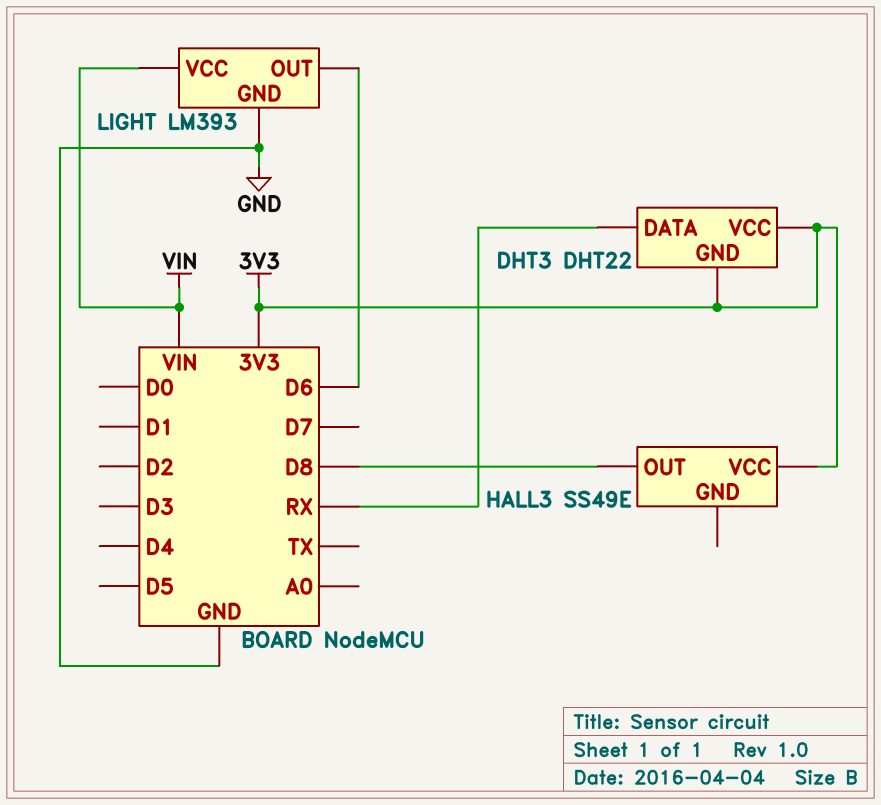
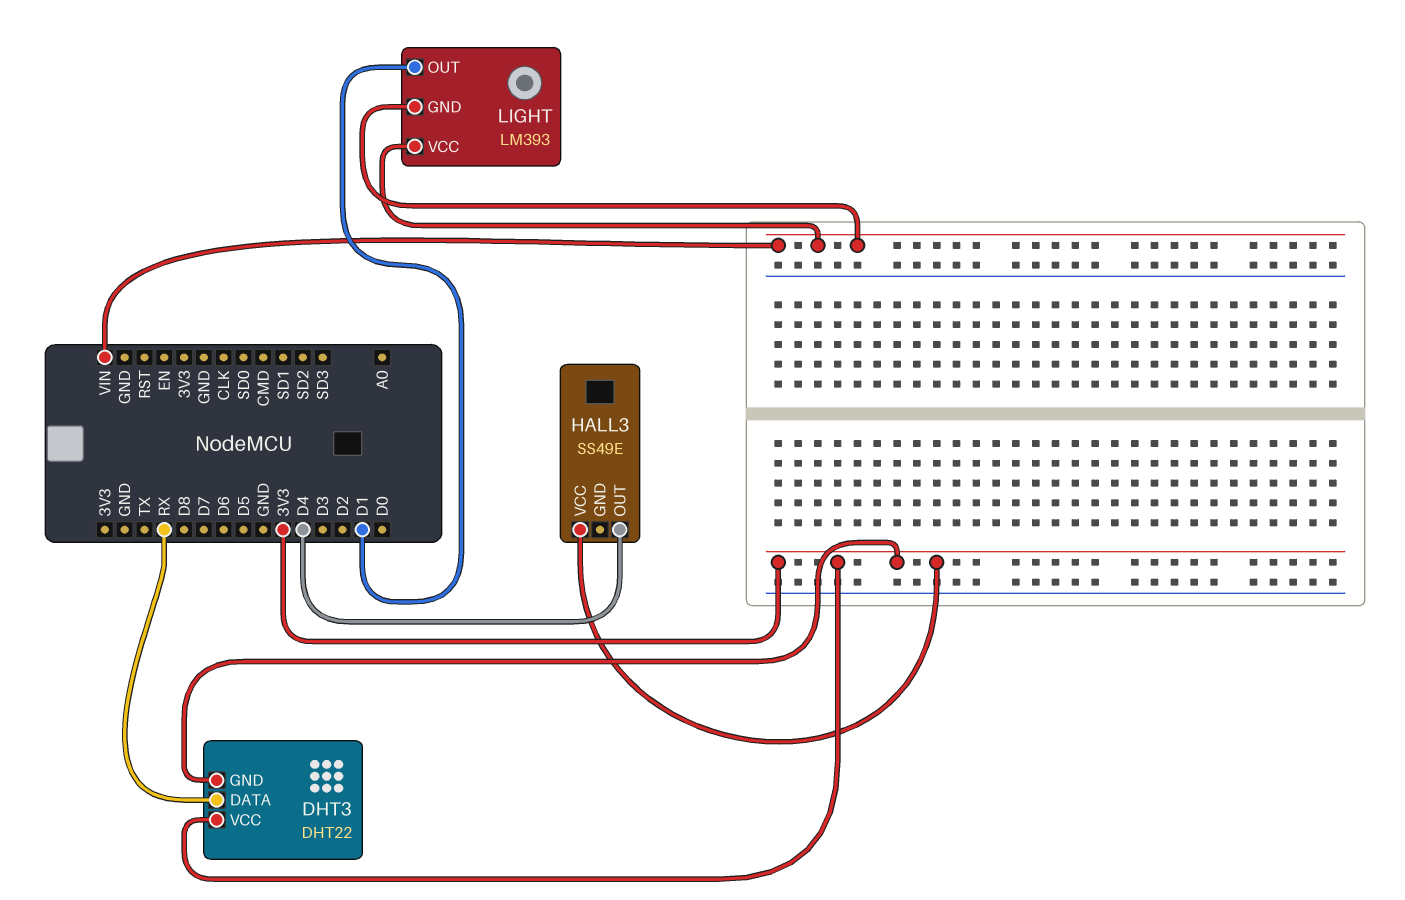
HALL3 pin OUT: D8 -> D4
LIGHT pin GND: GND -> VIN
LIGHT pin OUT: D6 -> D1

